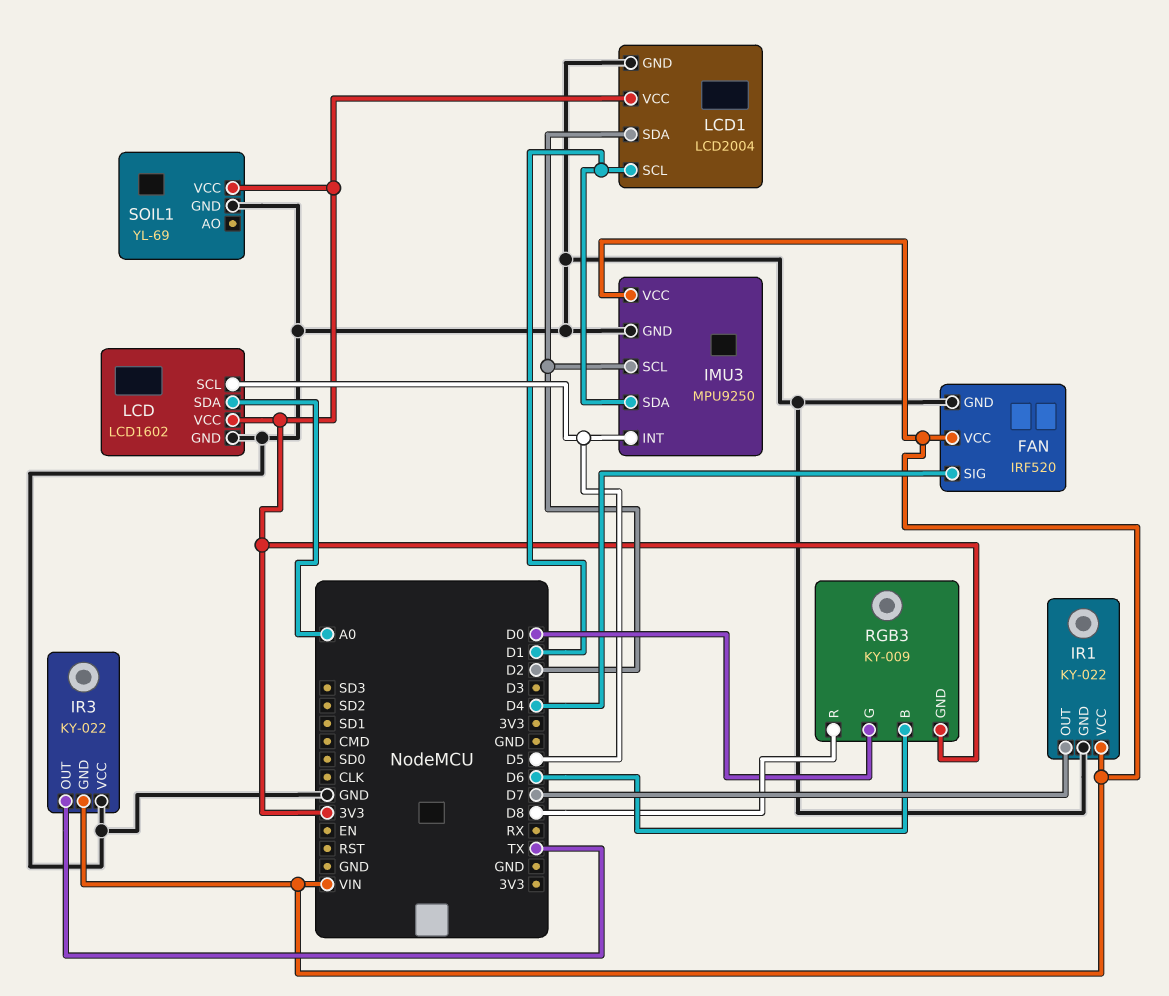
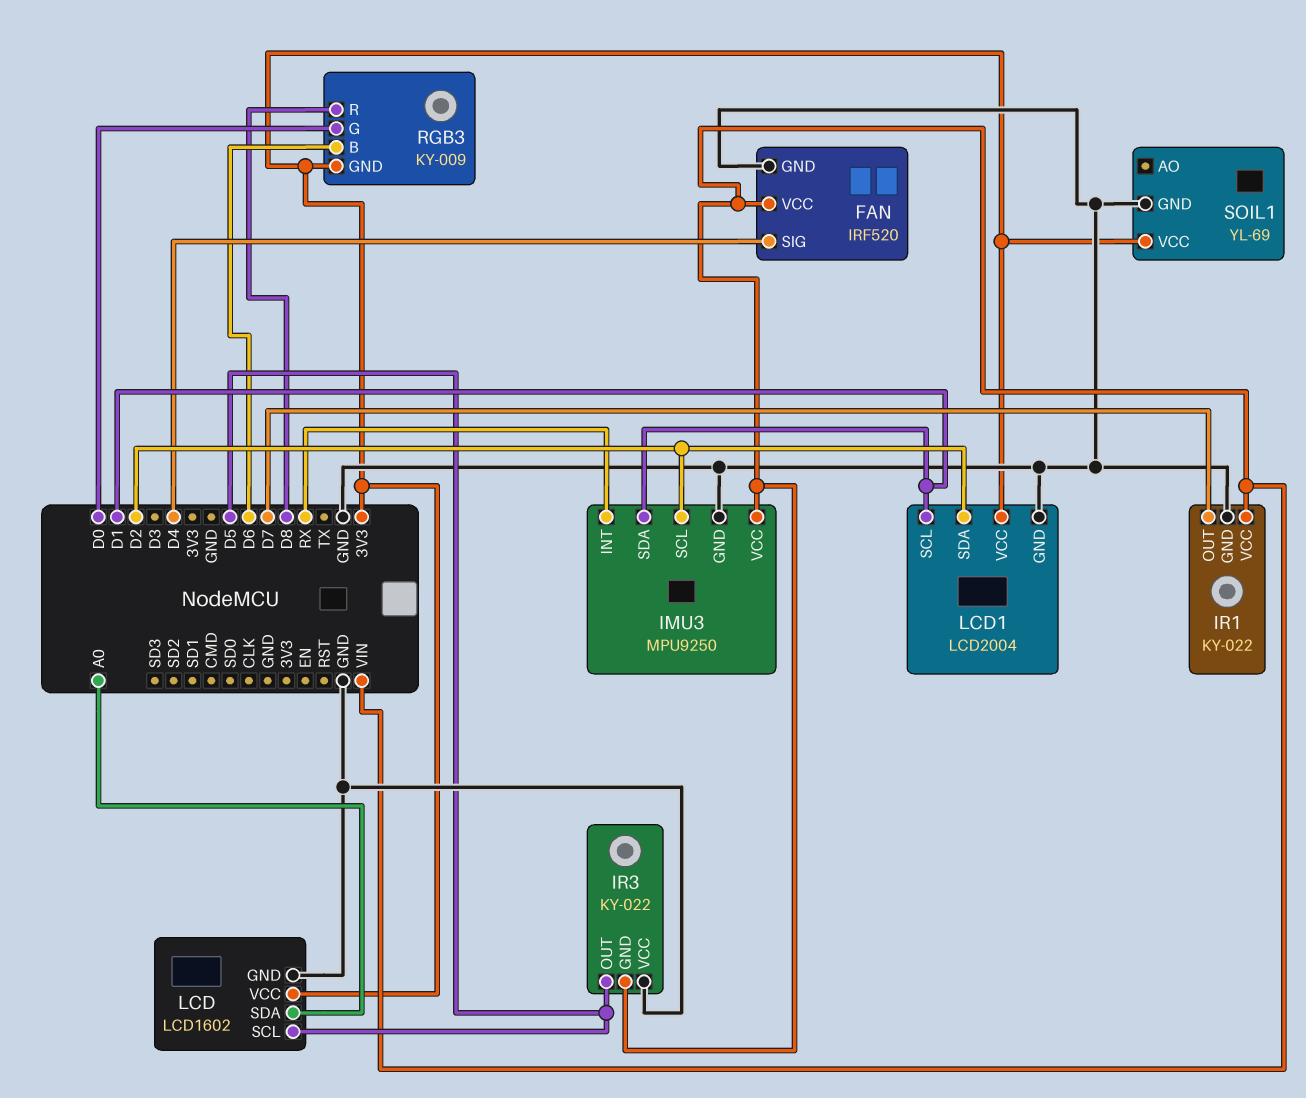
IMU3 pin INT: D5 -> RX
IR3 pin OUT: TX -> D5

